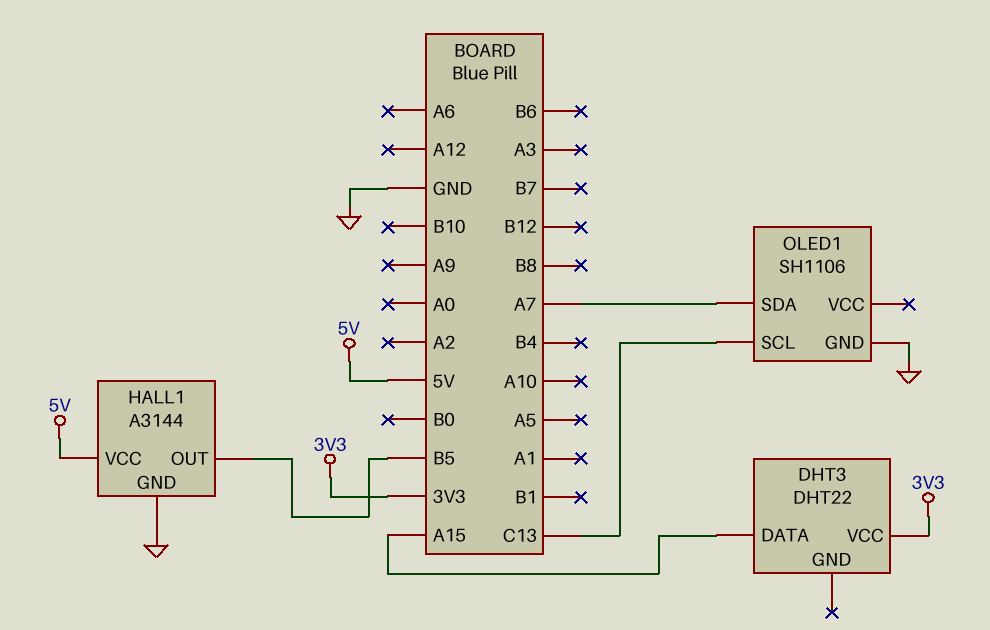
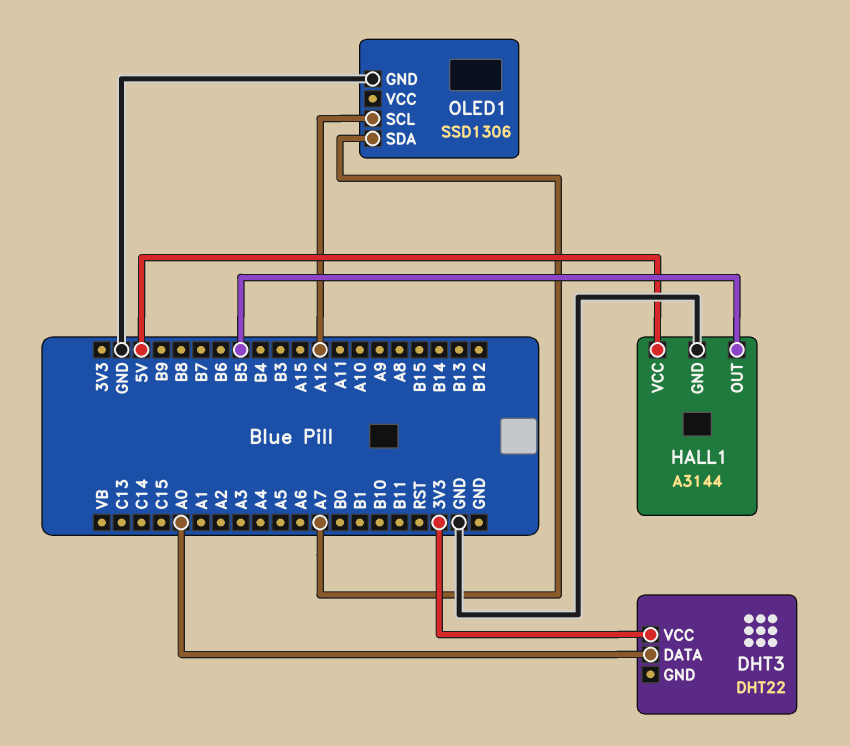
DHT3 pin DATA: A15 -> A0
OLED1: SH1106 -> SSD1306
OLED1 pin SCL: C13 -> A12

